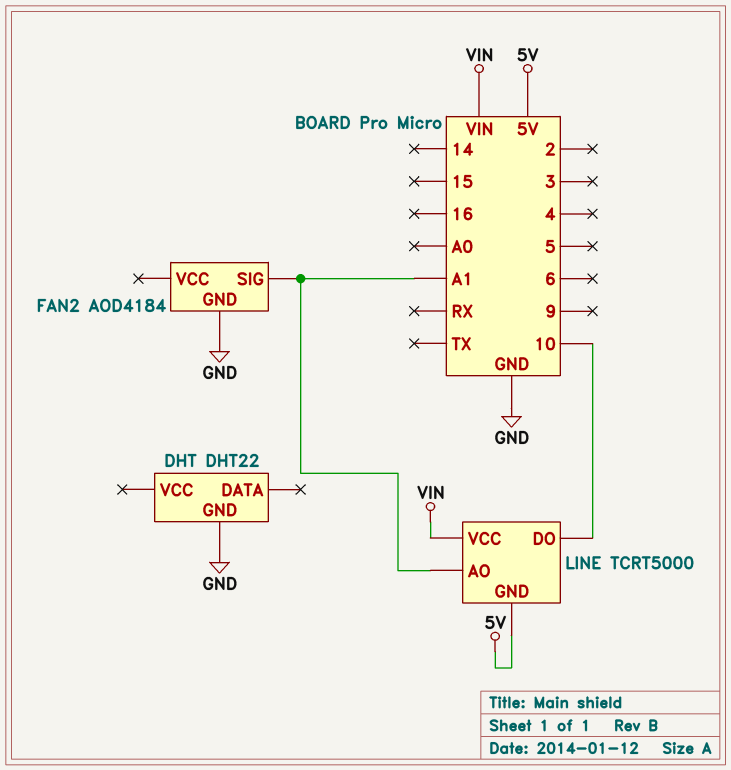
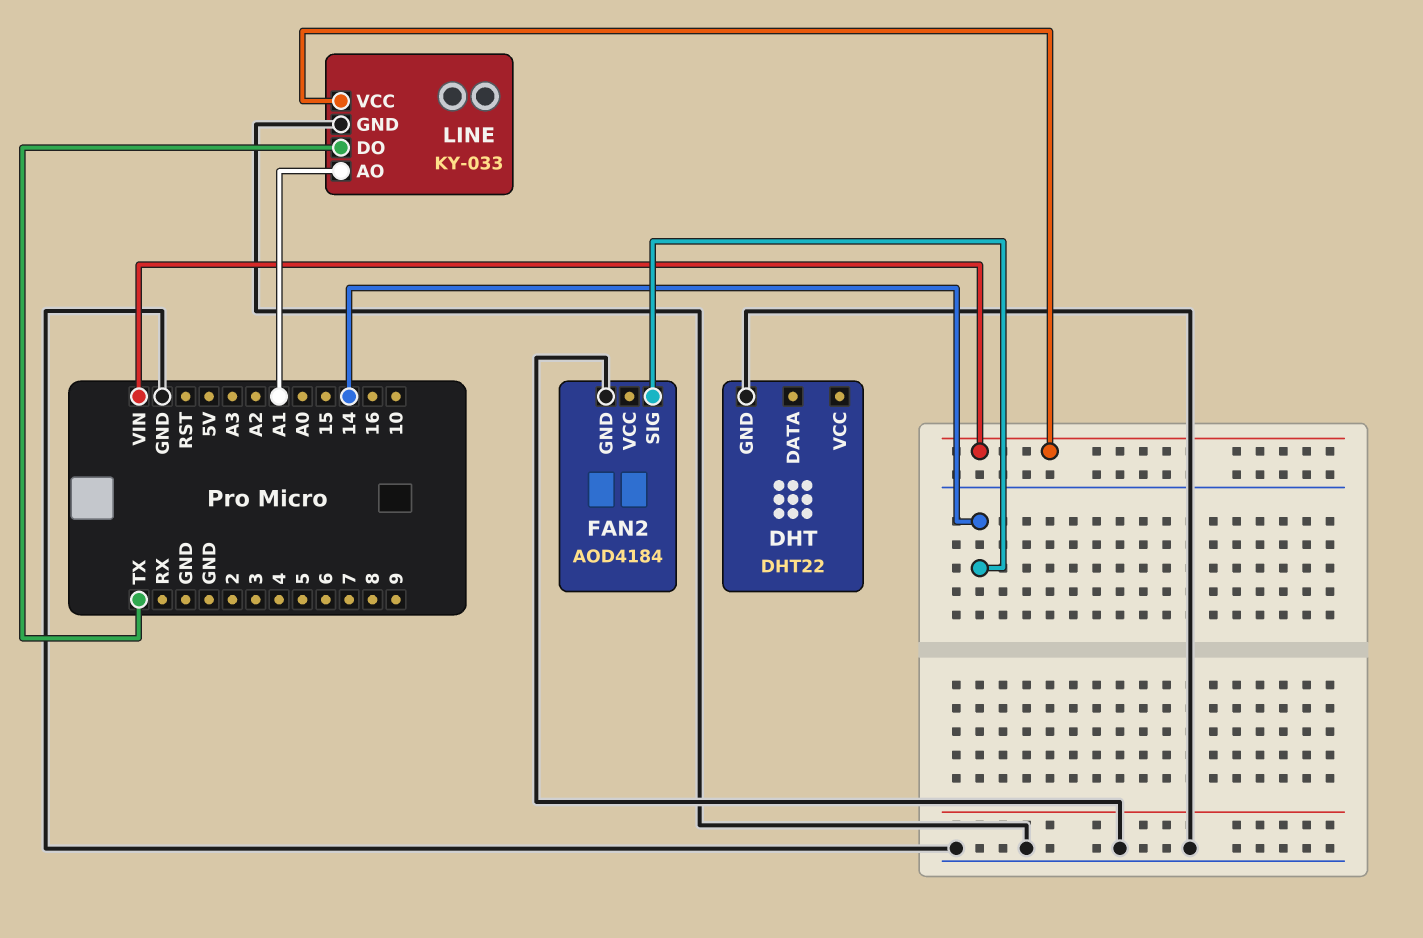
FAN2 pin SIG: A1 -> 14
LINE: TCRT5000 -> KY-033
LINE pin DO: 10 -> TX
LINE pin GND: 5V -> GND

